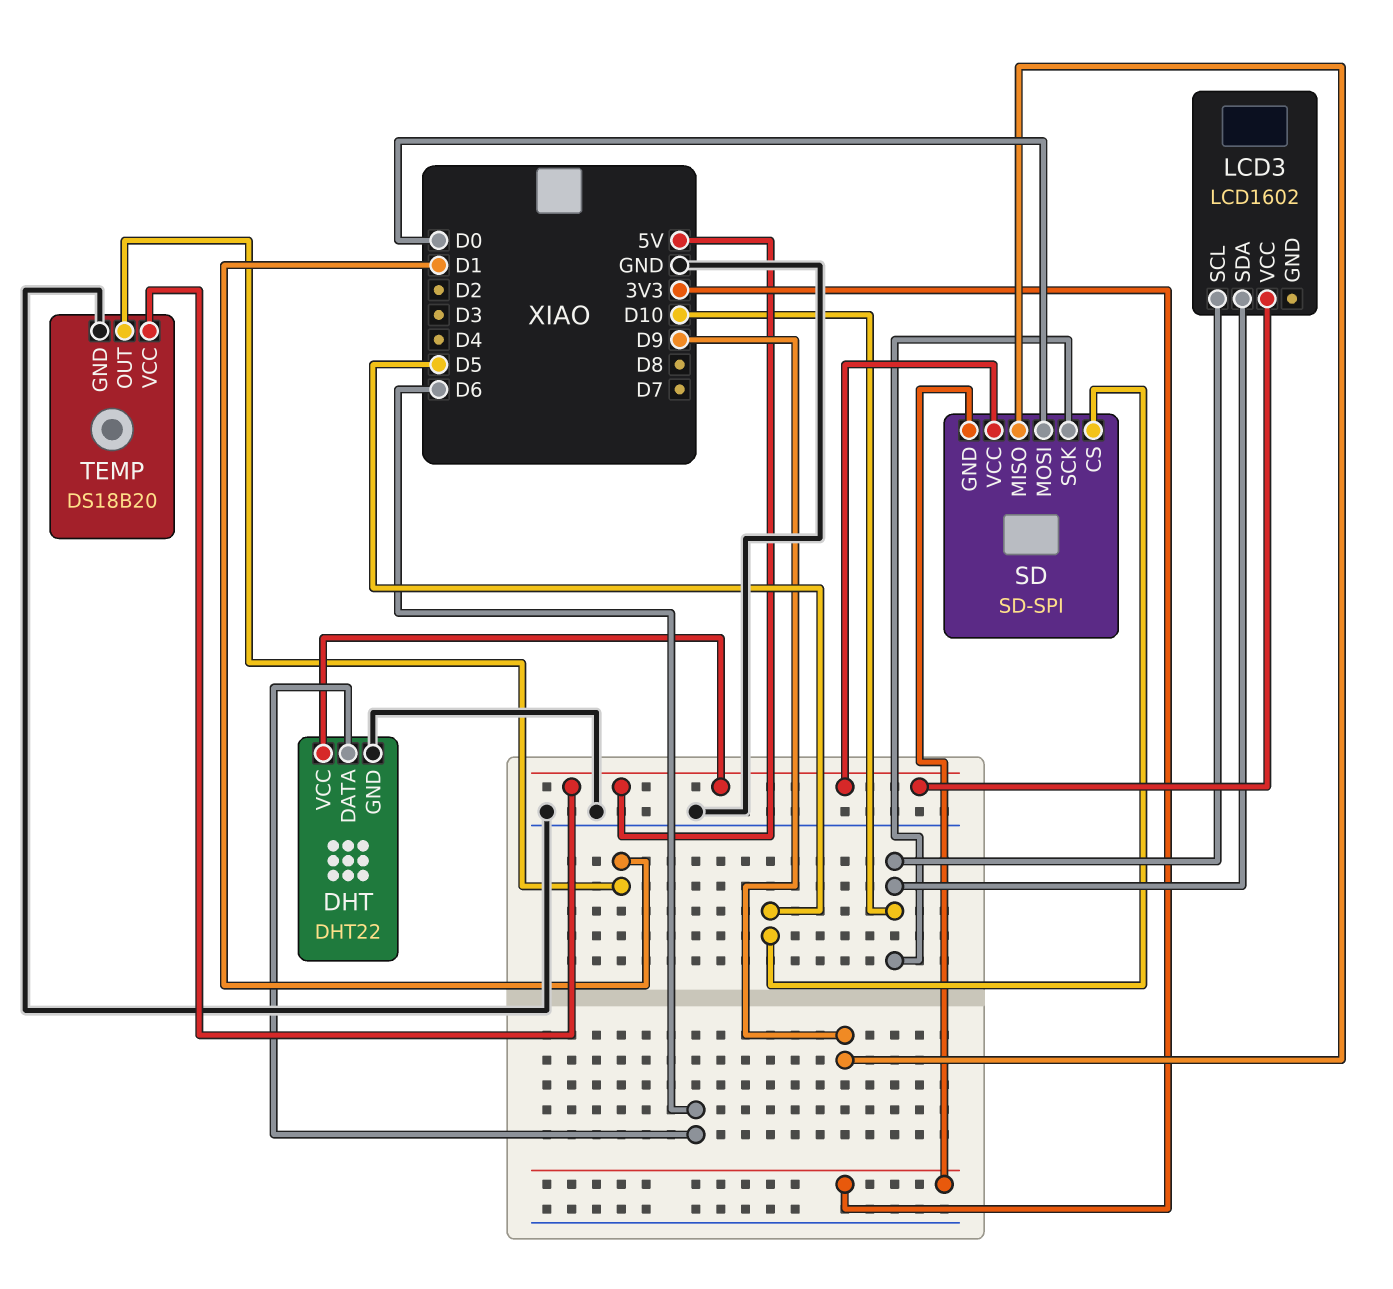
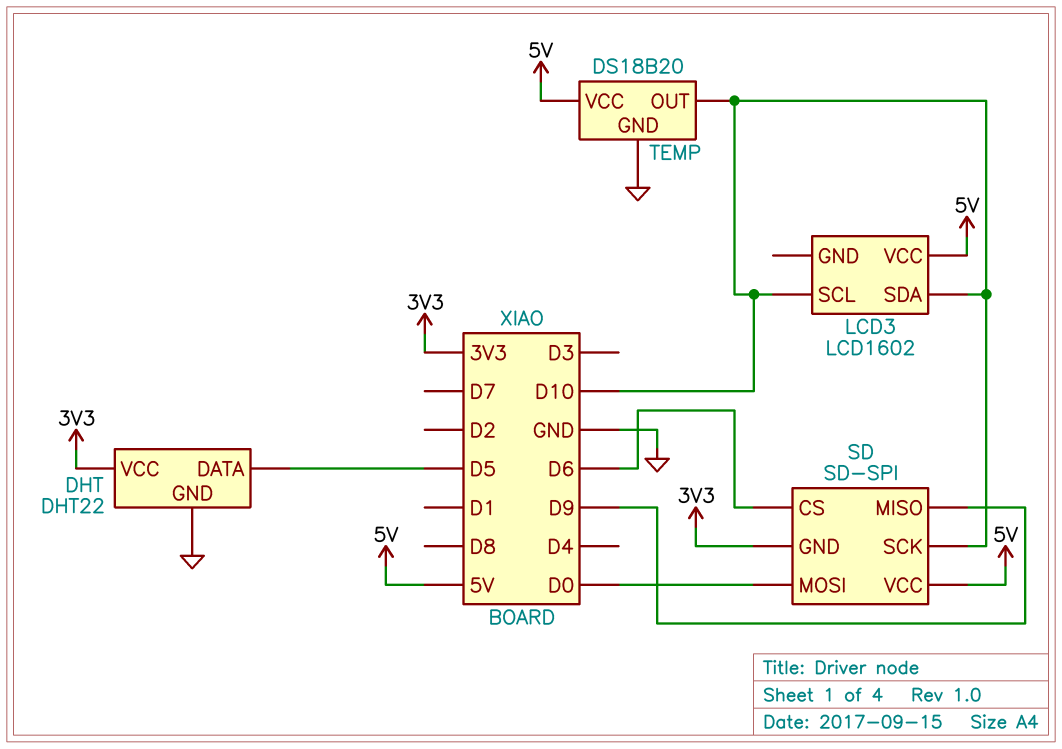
DHT pin DATA: D6 -> D5
DHT pin VCC: 5V -> 3V3
SD pin CS: D5 -> D6
TEMP pin OUT: D1 -> D10

